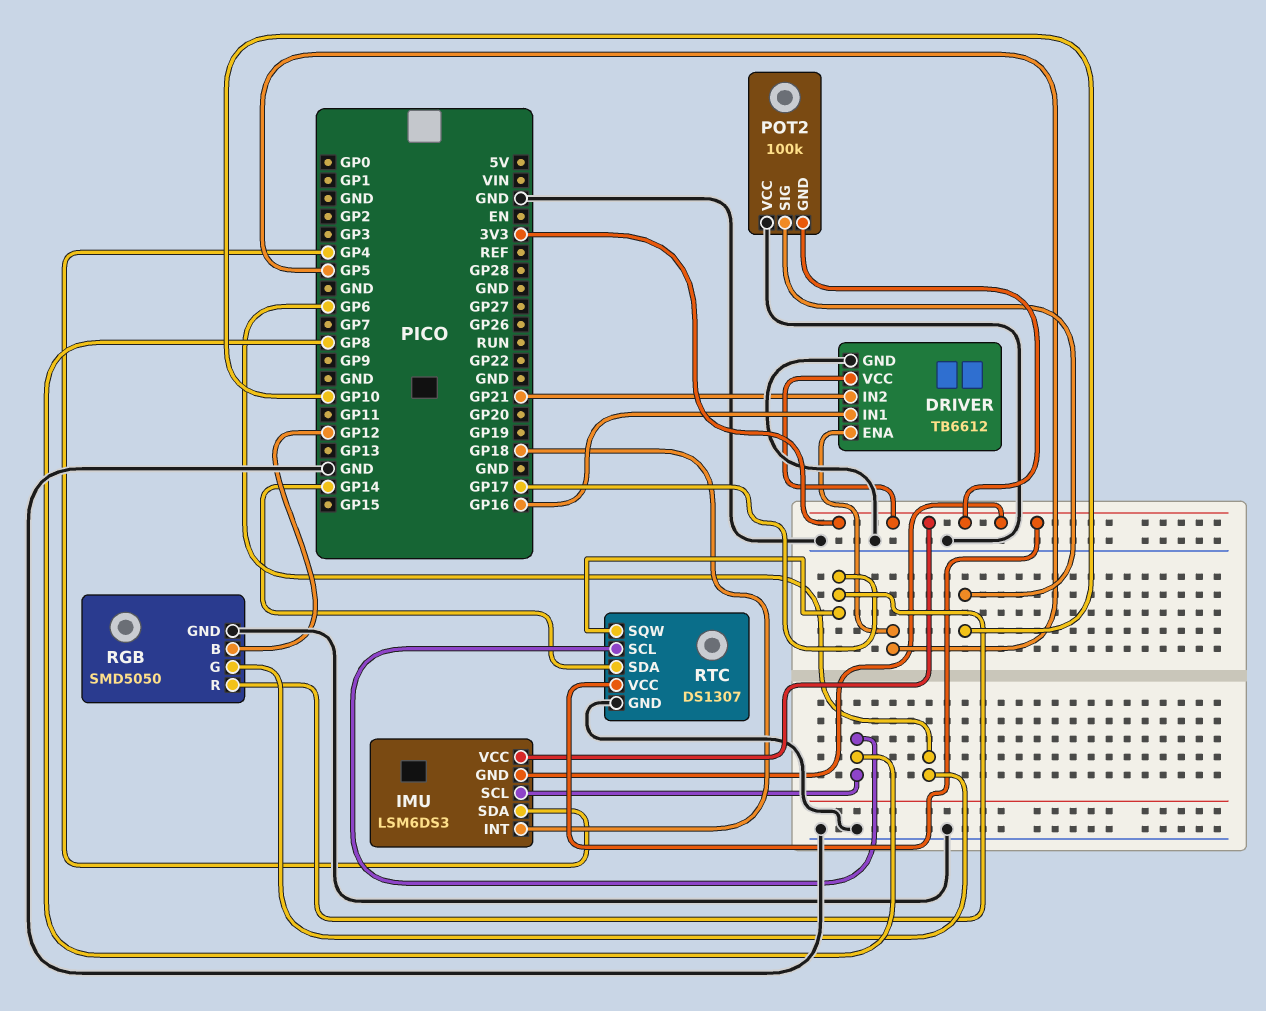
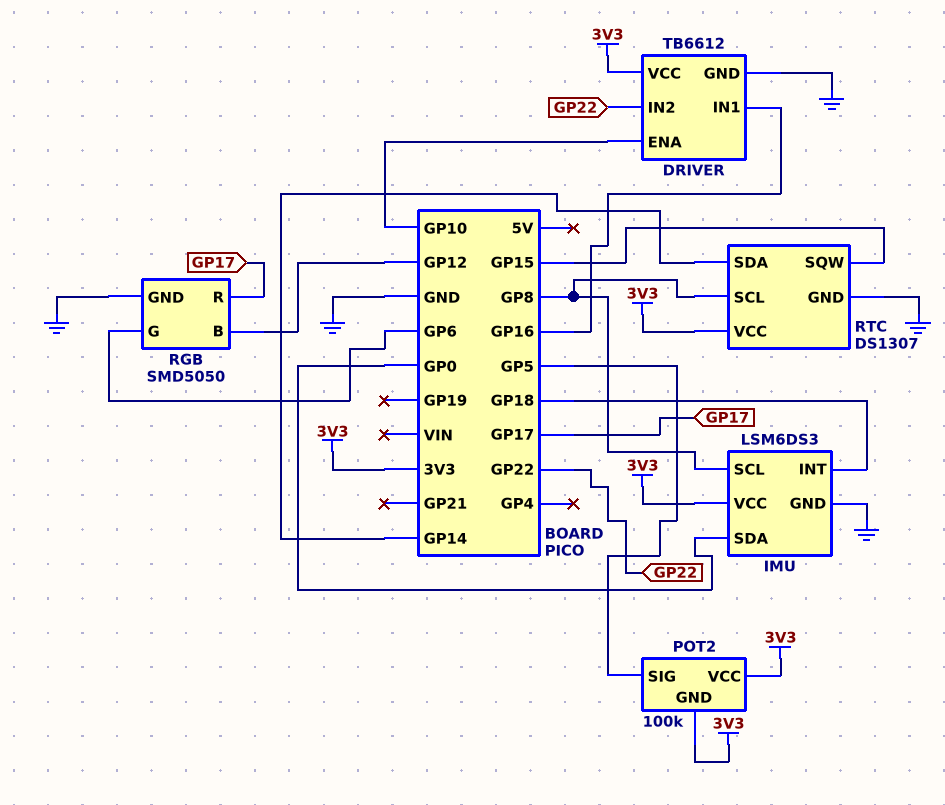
DRIVER pin ENA: GP5 -> GP10
DRIVER pin IN2: GP21 -> GP22
IMU pin GND: 3V3 -> GND
IMU pin SDA: GP4 -> GP0
POT2 pin SIG: GP10 -> GP5
POT2 pin VCC: GND -> 3V3
RTC pin SQW: GP17 -> GP15

